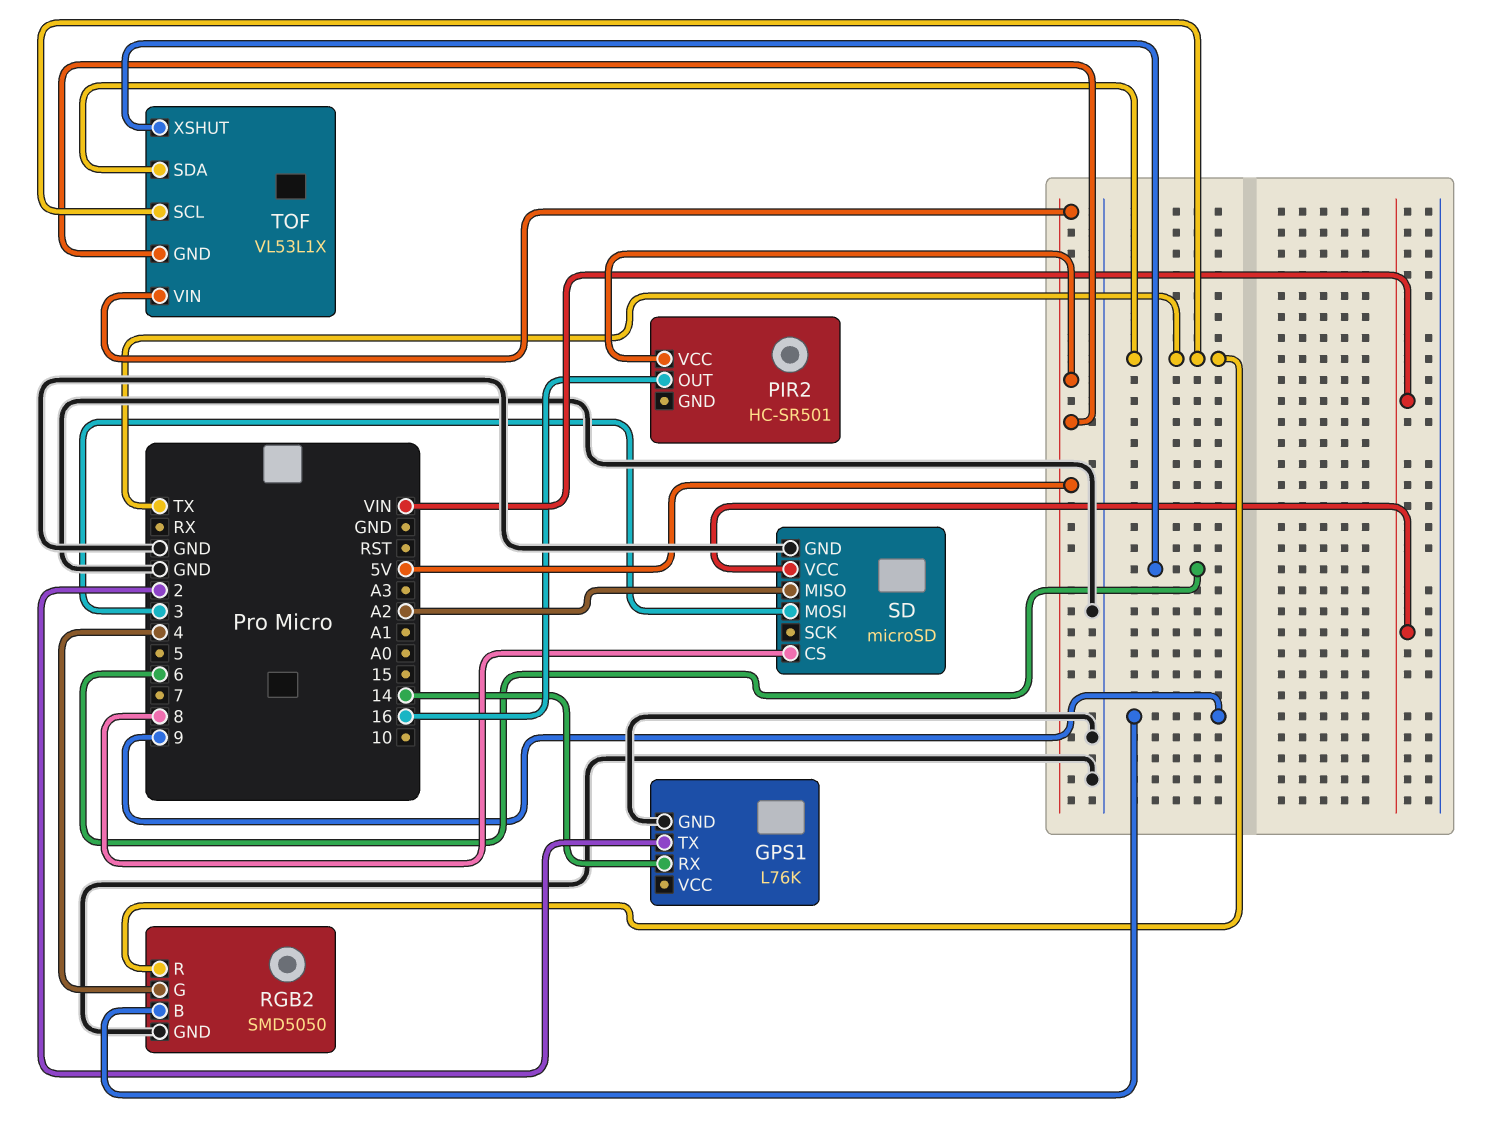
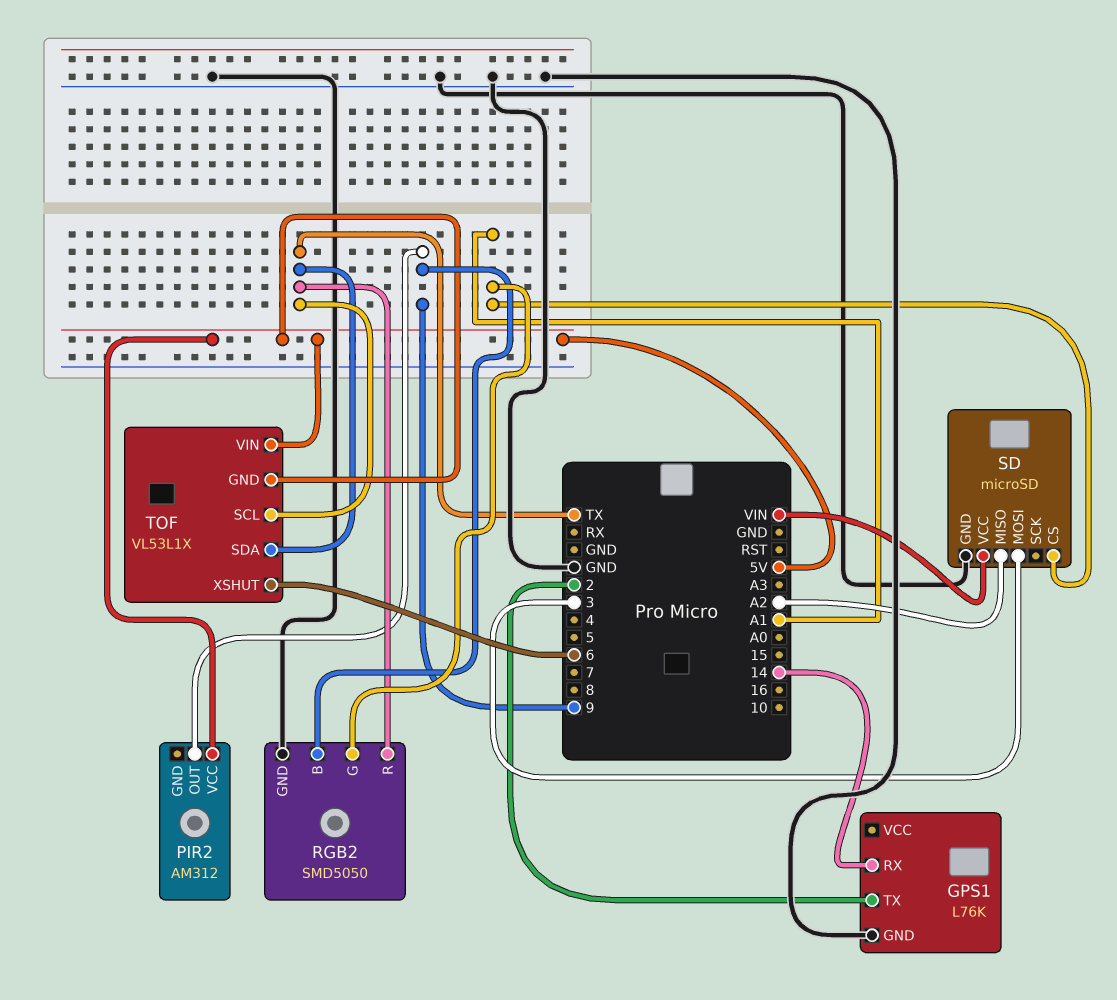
PIR2: HC-SR501 -> AM312
PIR2 pin OUT: 16 -> 9
RGB2 pin G: 4 -> A1
SD pin CS: 8 -> A1

